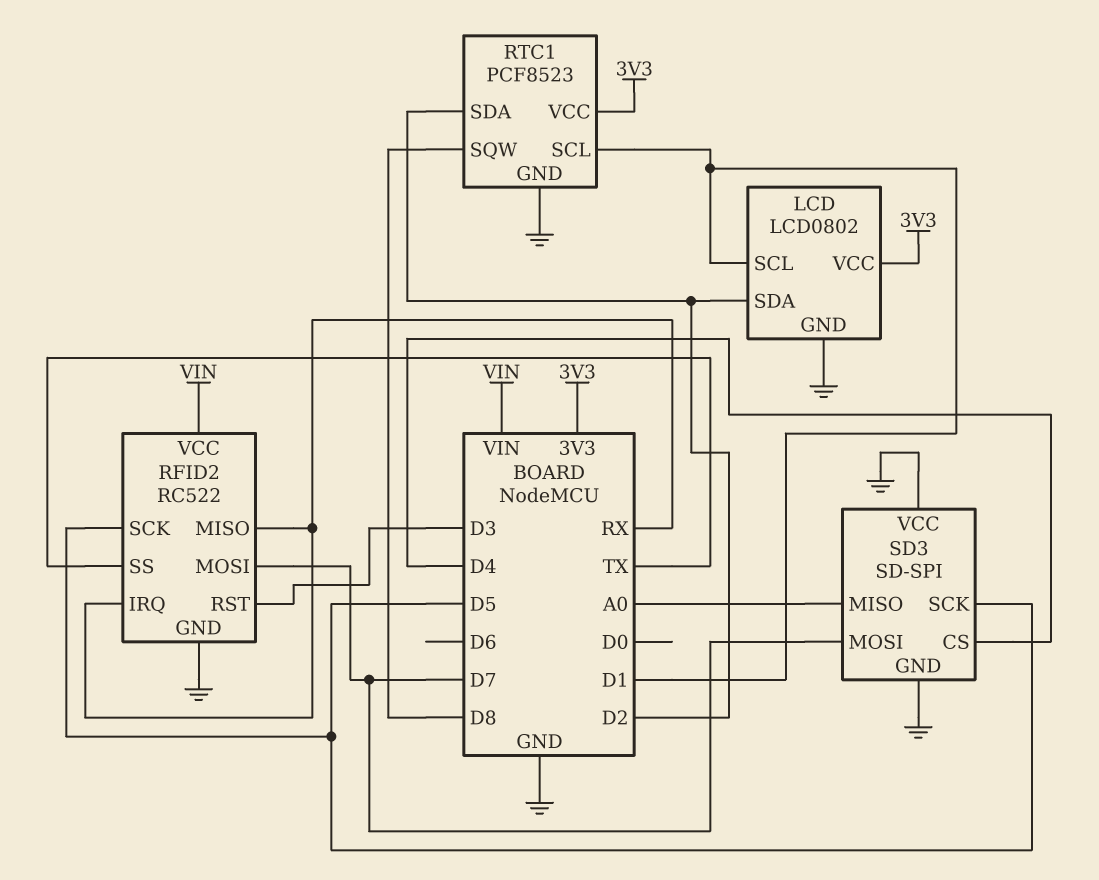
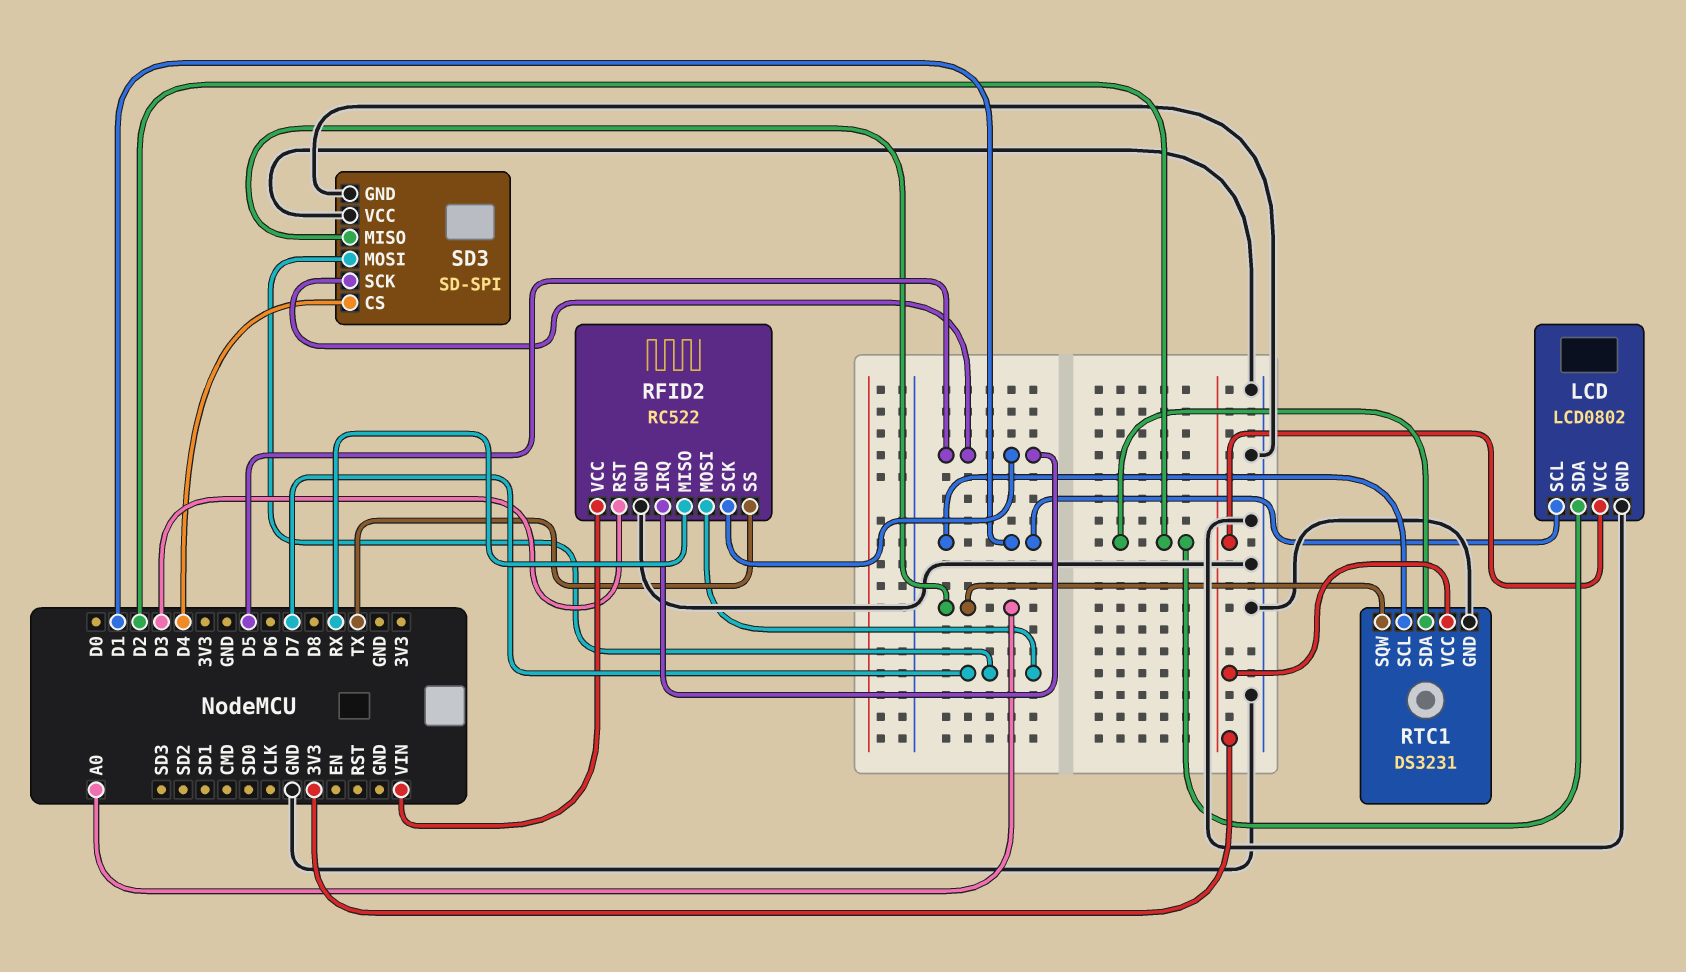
RFID2 pin IRQ: RX -> D5
RTC1: PCF8523 -> DS3231
RTC1 pin SQW: D8 -> A0

